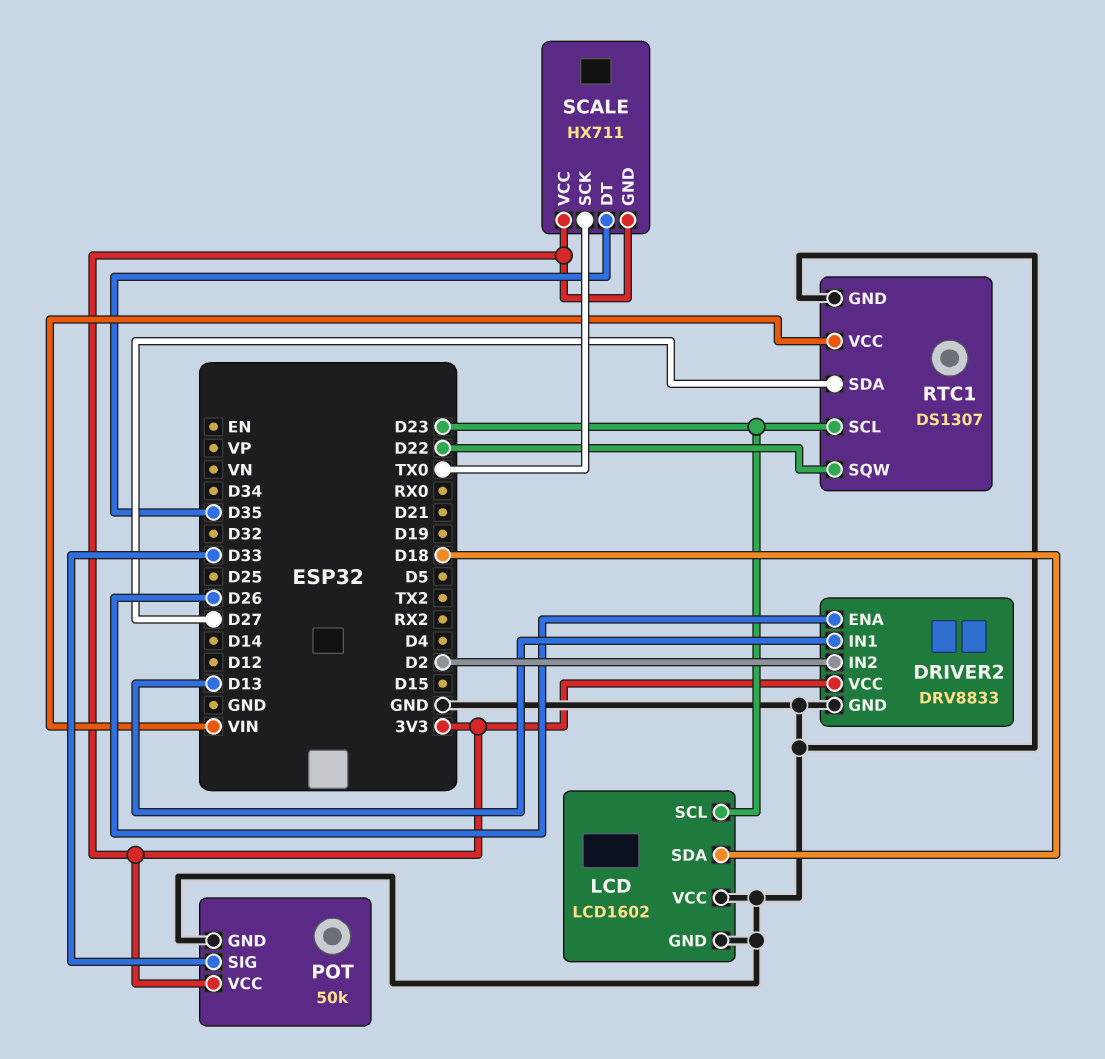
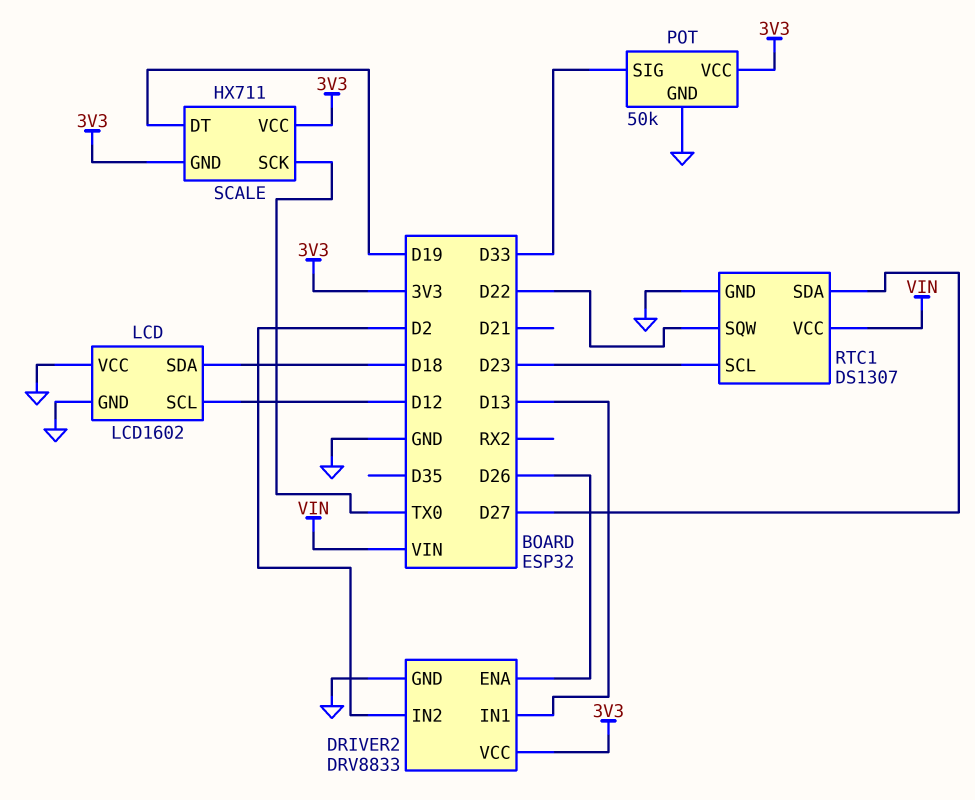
LCD pin SCL: D23 -> D12
SCALE pin DT: D35 -> D19

